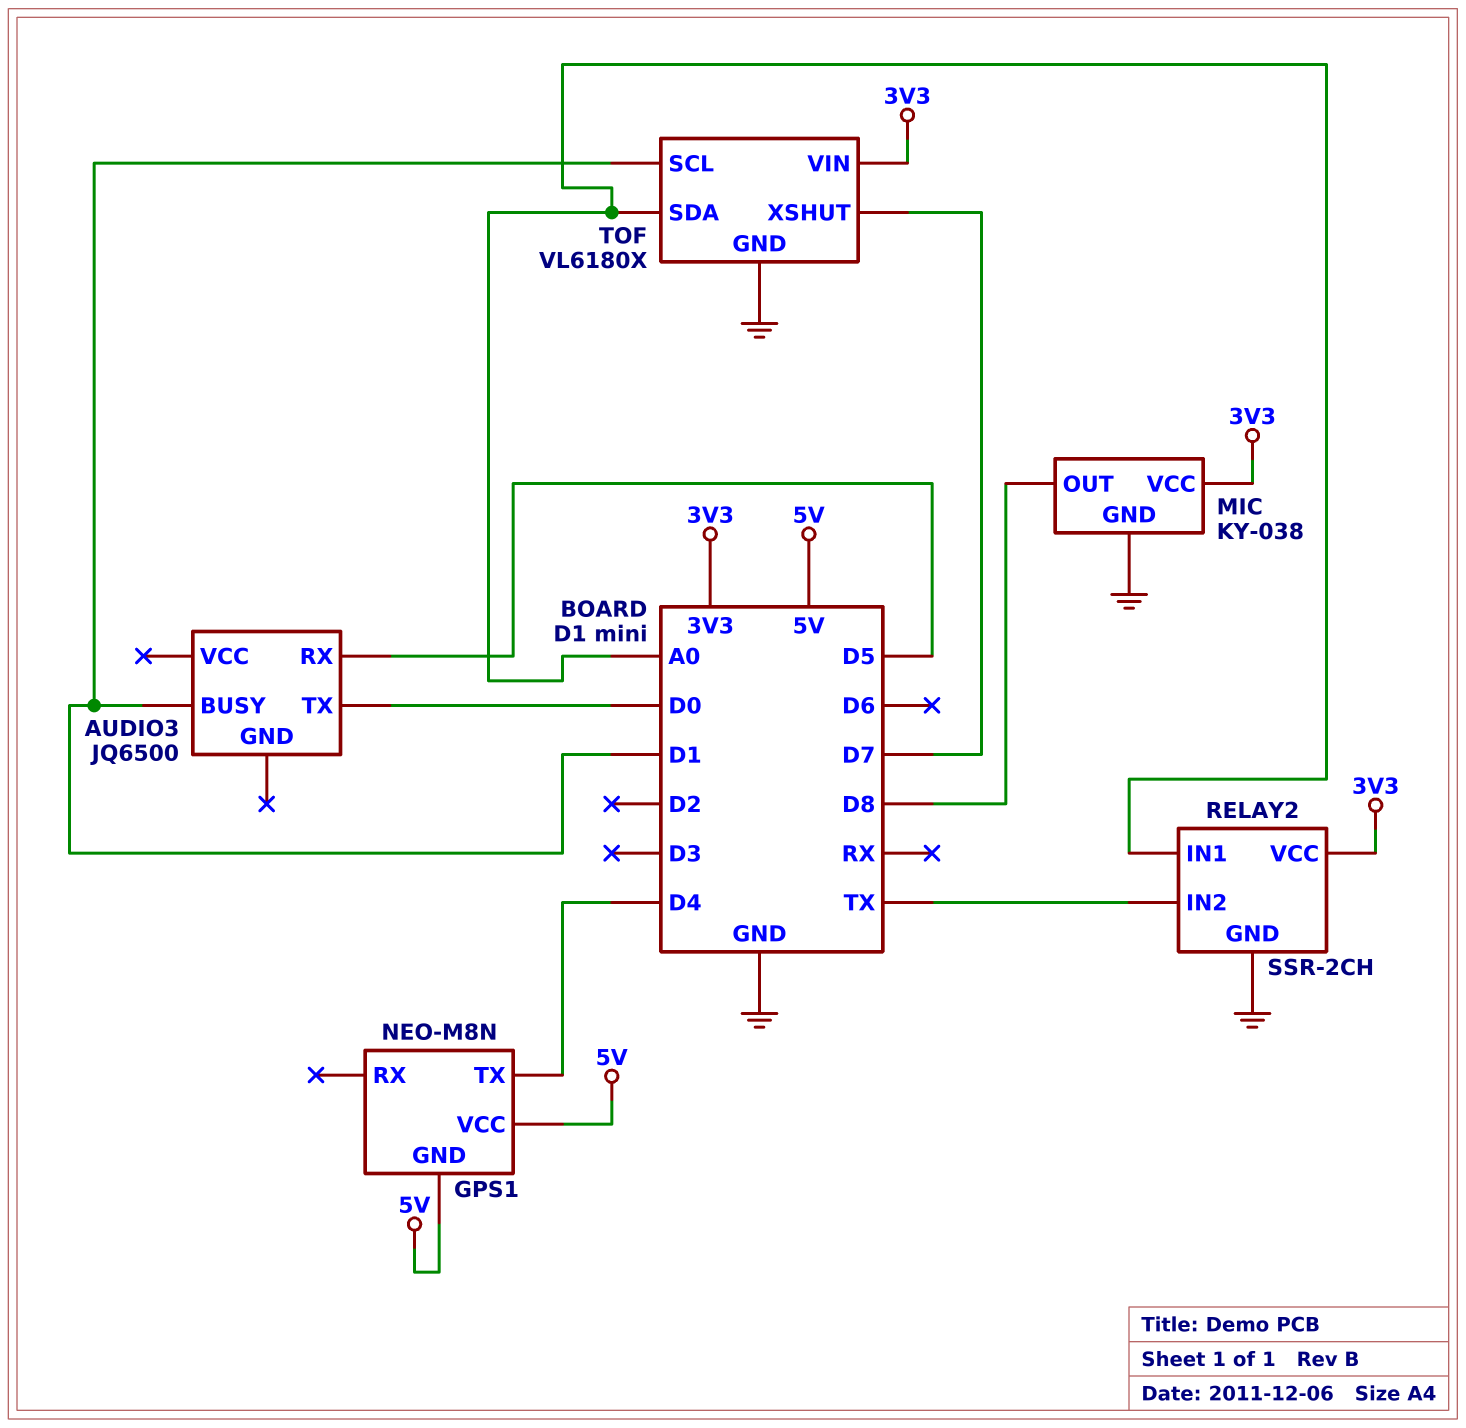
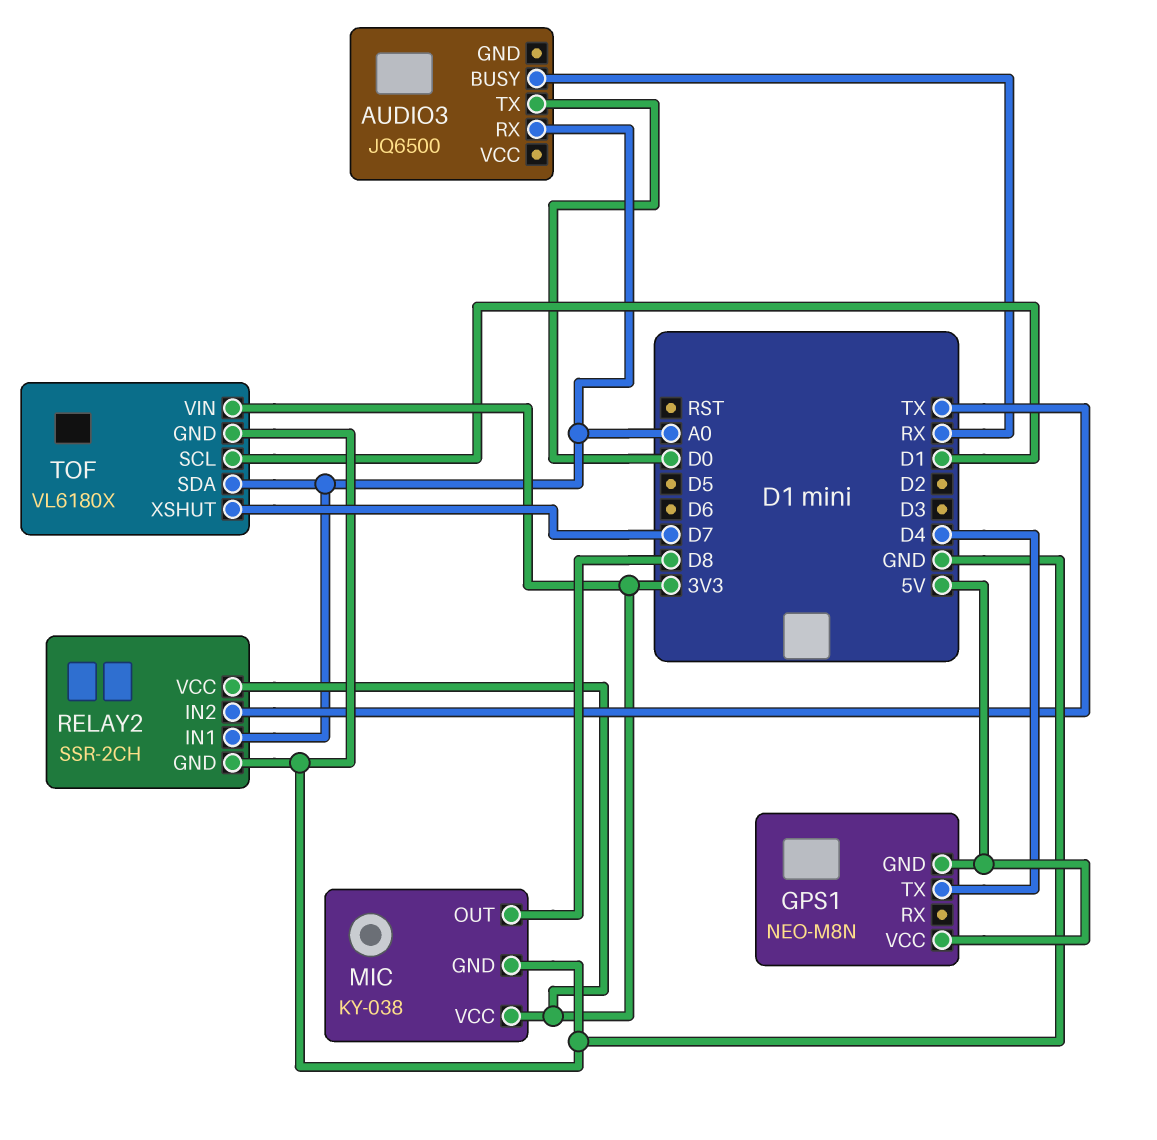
AUDIO3 pin BUSY: D1 -> RX
AUDIO3 pin RX: D5 -> A0

